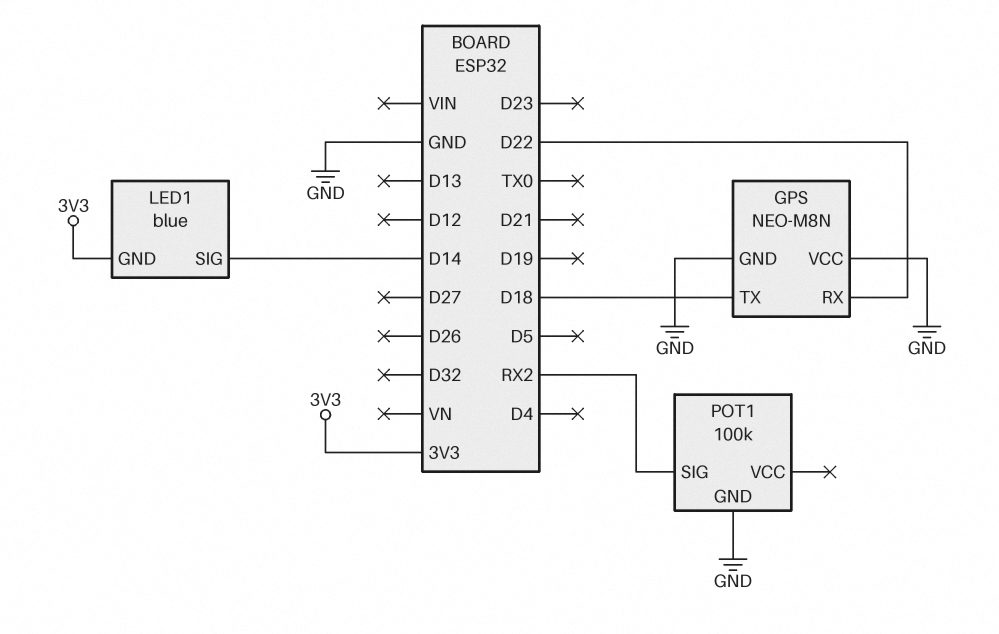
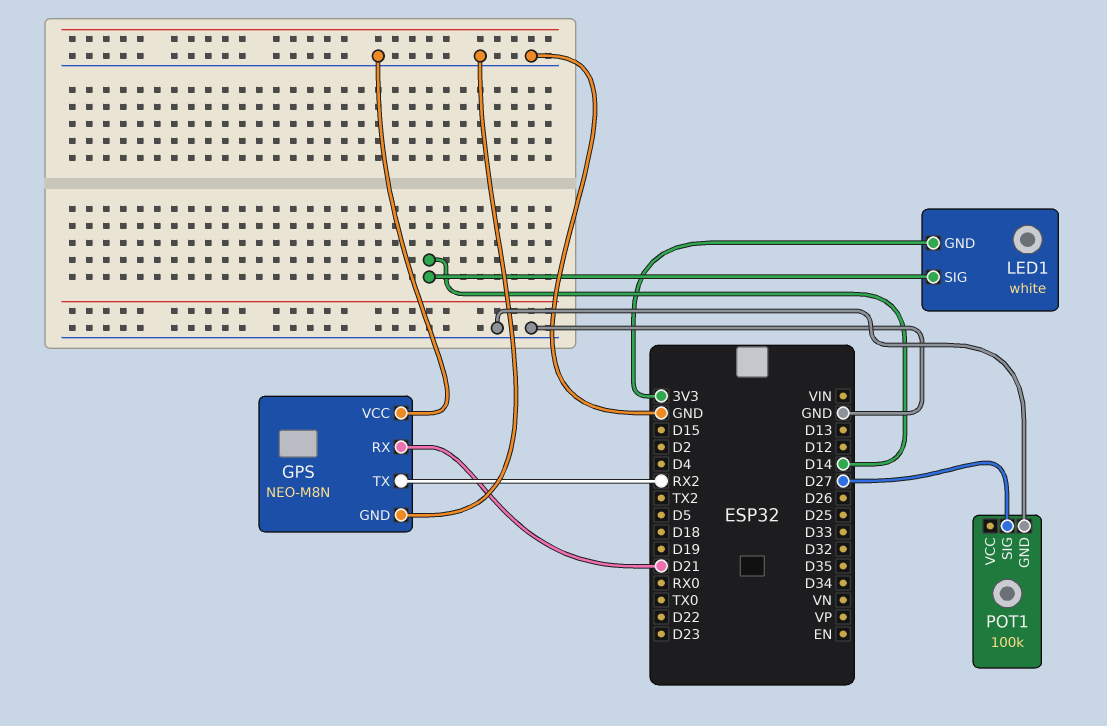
GPS pin RX: D22 -> D21
GPS pin TX: D18 -> RX2
LED1: blue -> white
POT1 pin SIG: RX2 -> D27

